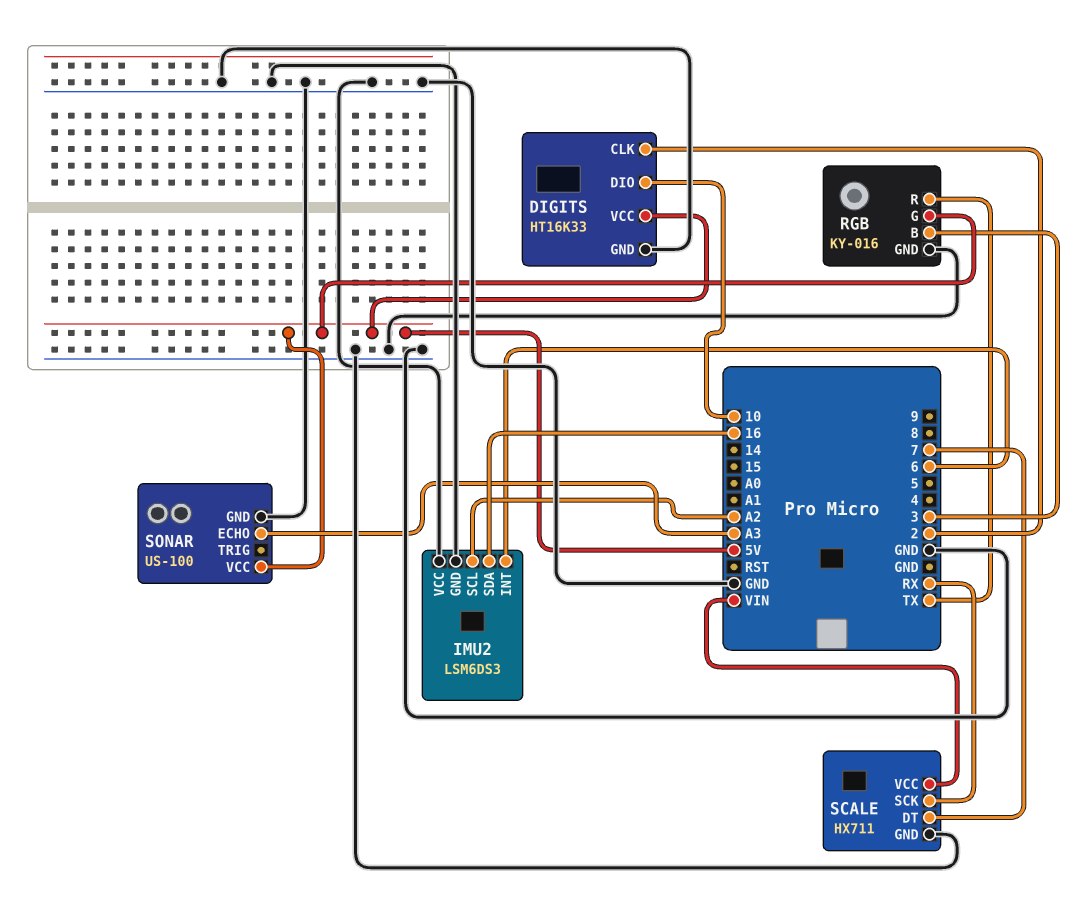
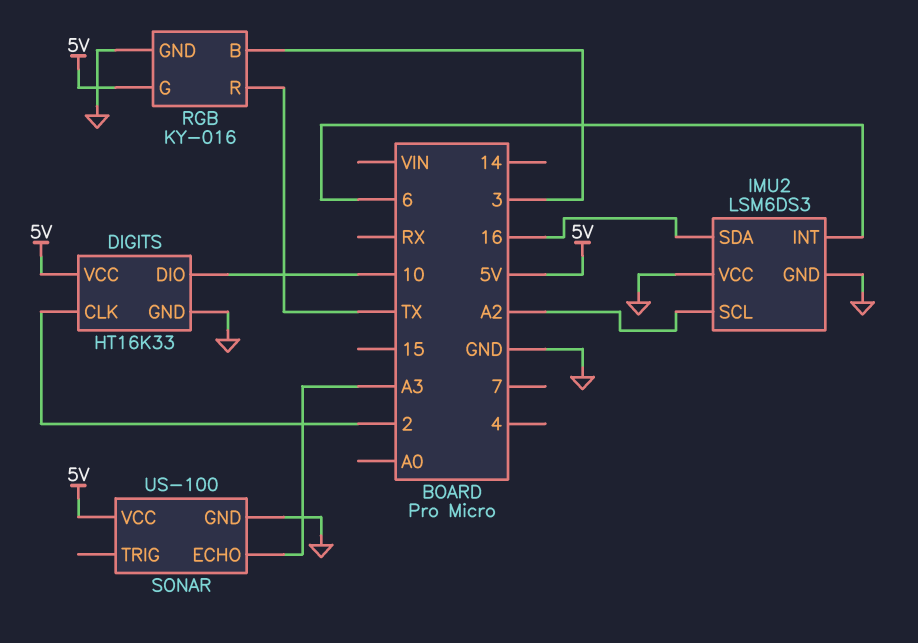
SCALE: HX711 -> none
SCALE pin DT: 7 -> none
SCALE pin GND: GND -> none
SCALE pin SCK: RX -> none
SCALE pin VCC: VIN -> none

